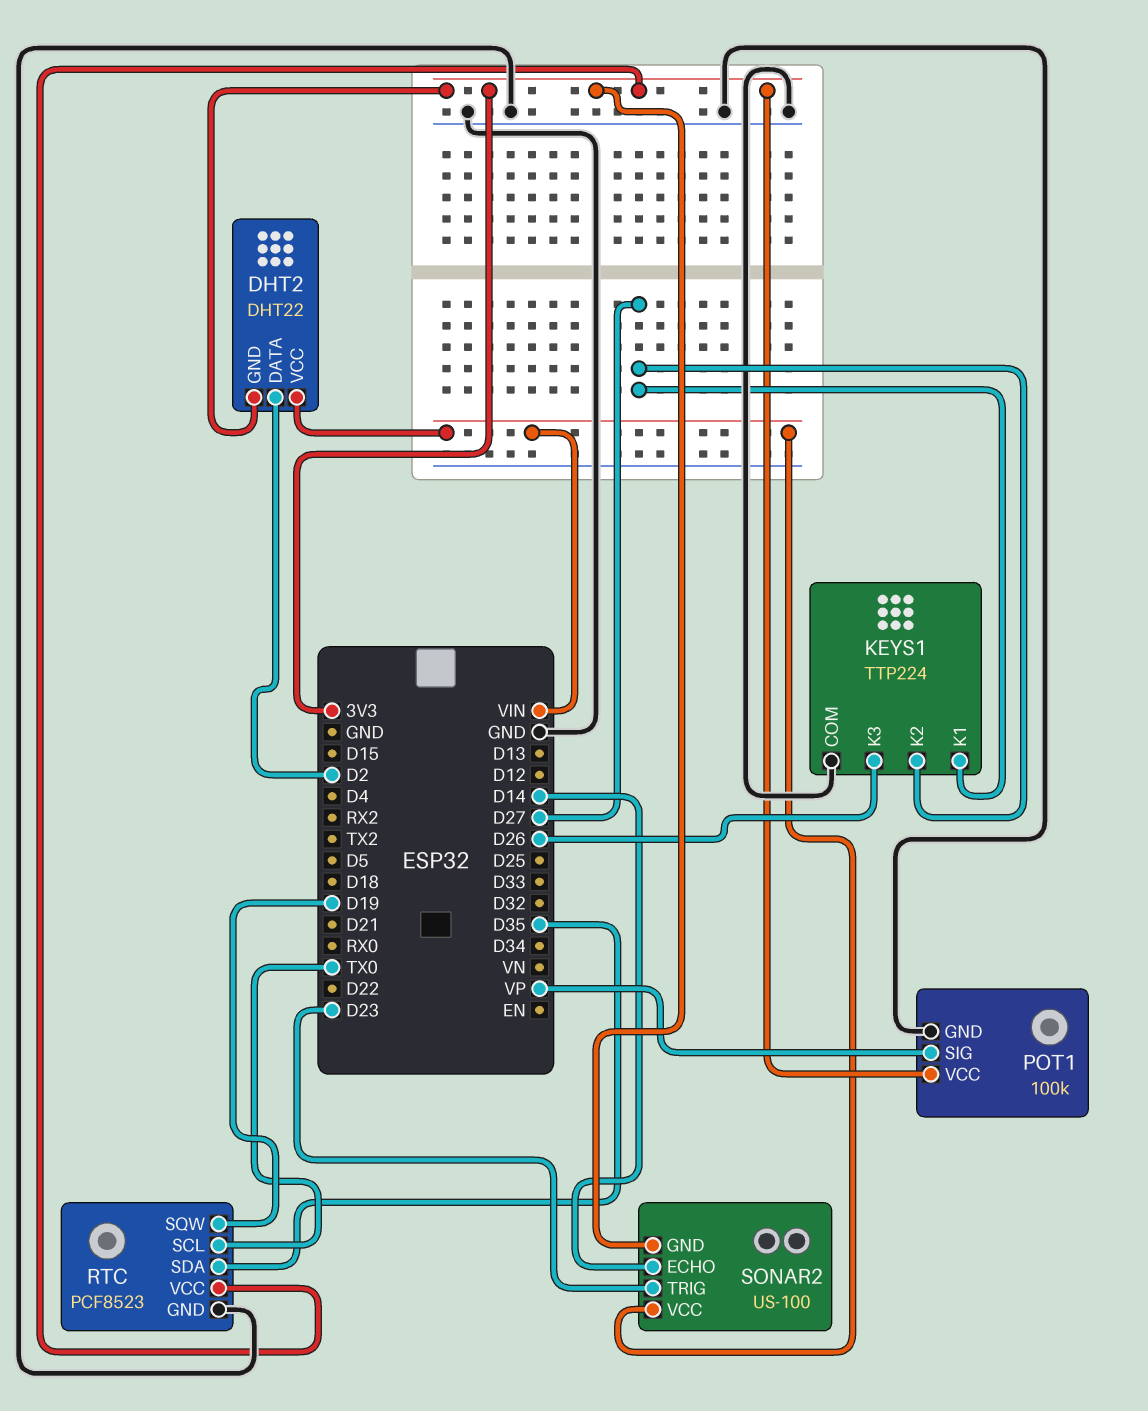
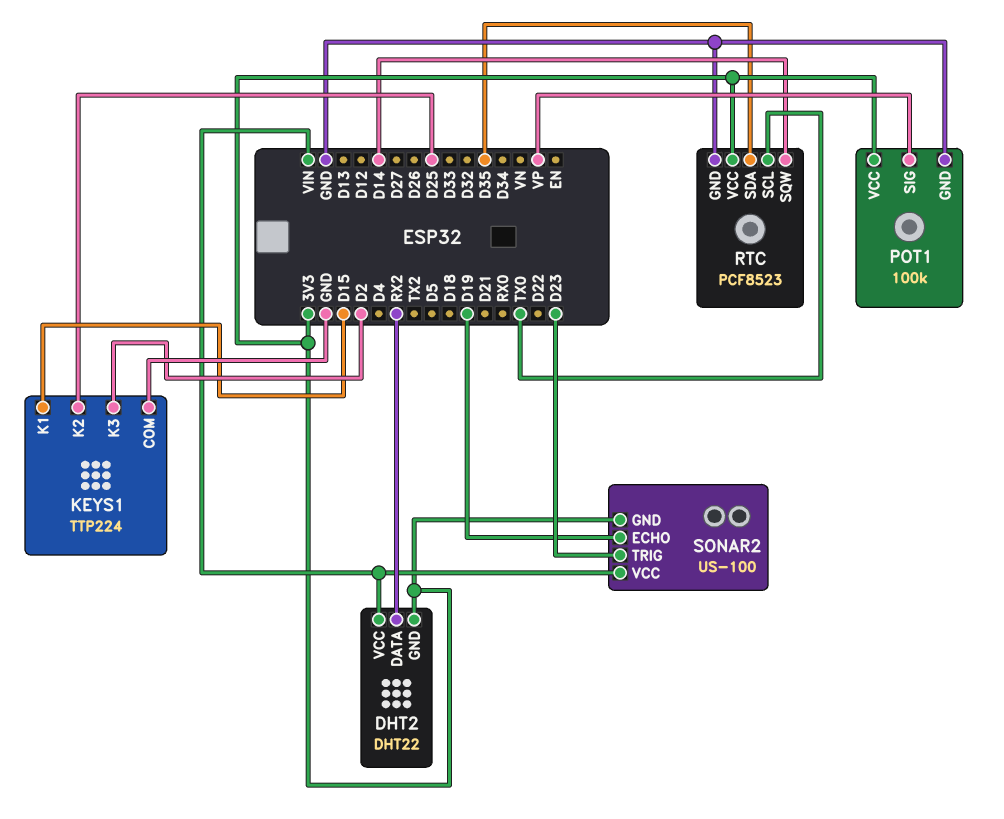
DHT2 pin DATA: D2 -> RX2
KEYS1 pin K1: D27 -> D15
KEYS1 pin K2: D27 -> D25
KEYS1 pin K3: D26 -> D2
RTC pin SQW: D19 -> D14
SONAR2 pin ECHO: D14 -> D19

